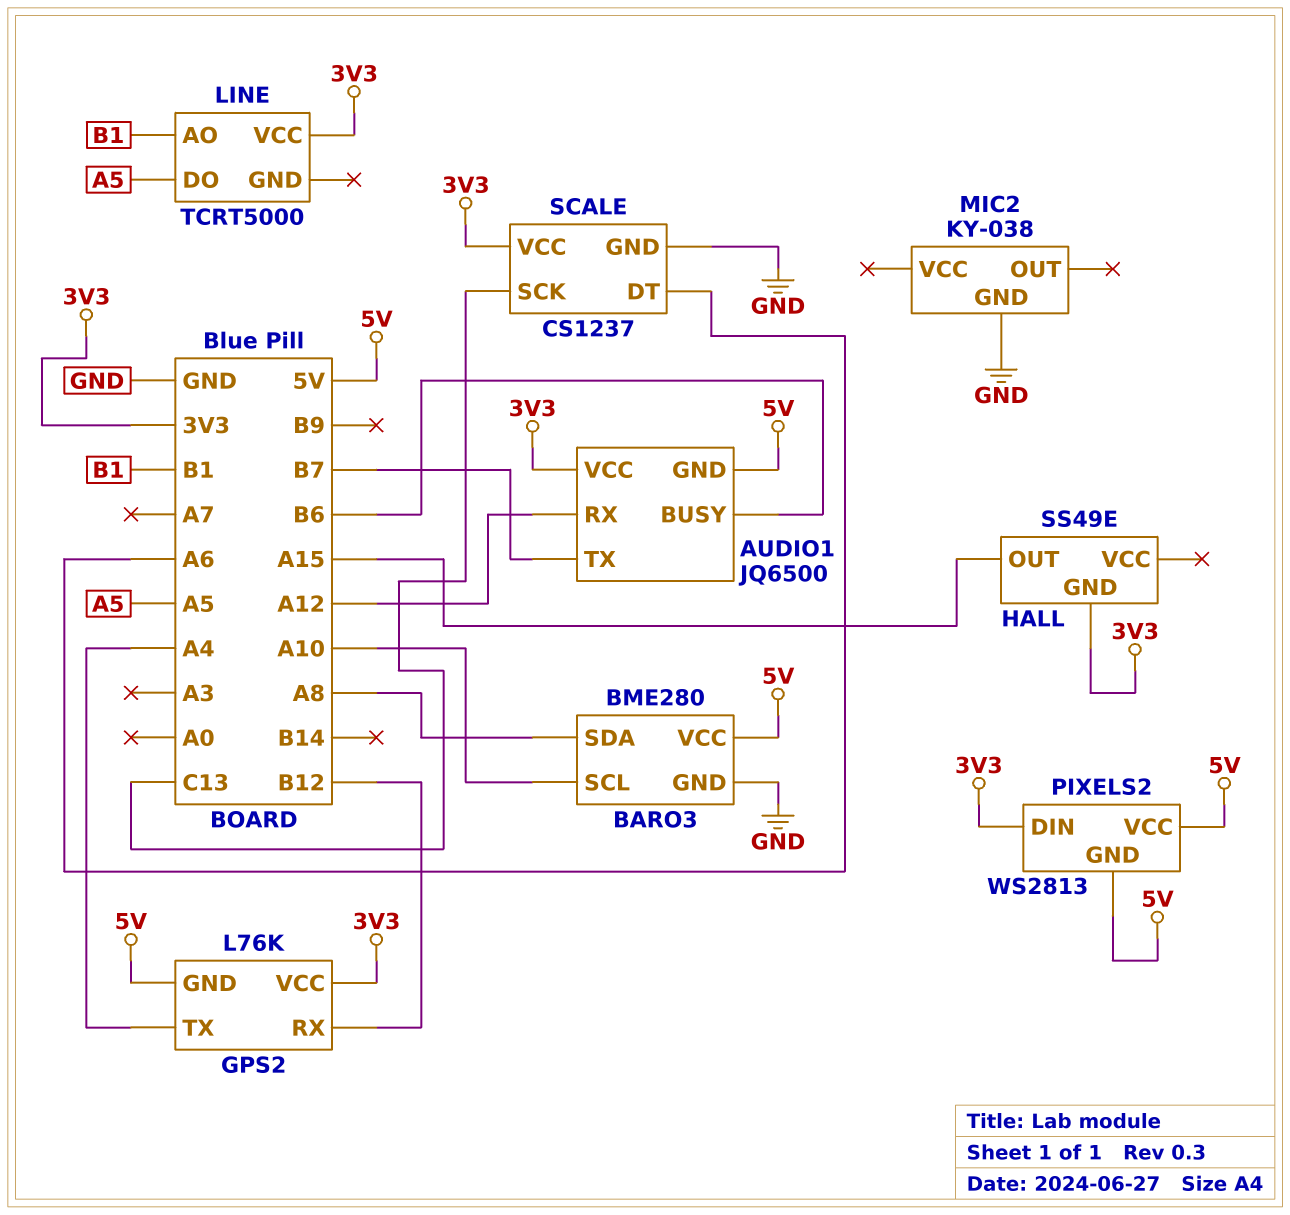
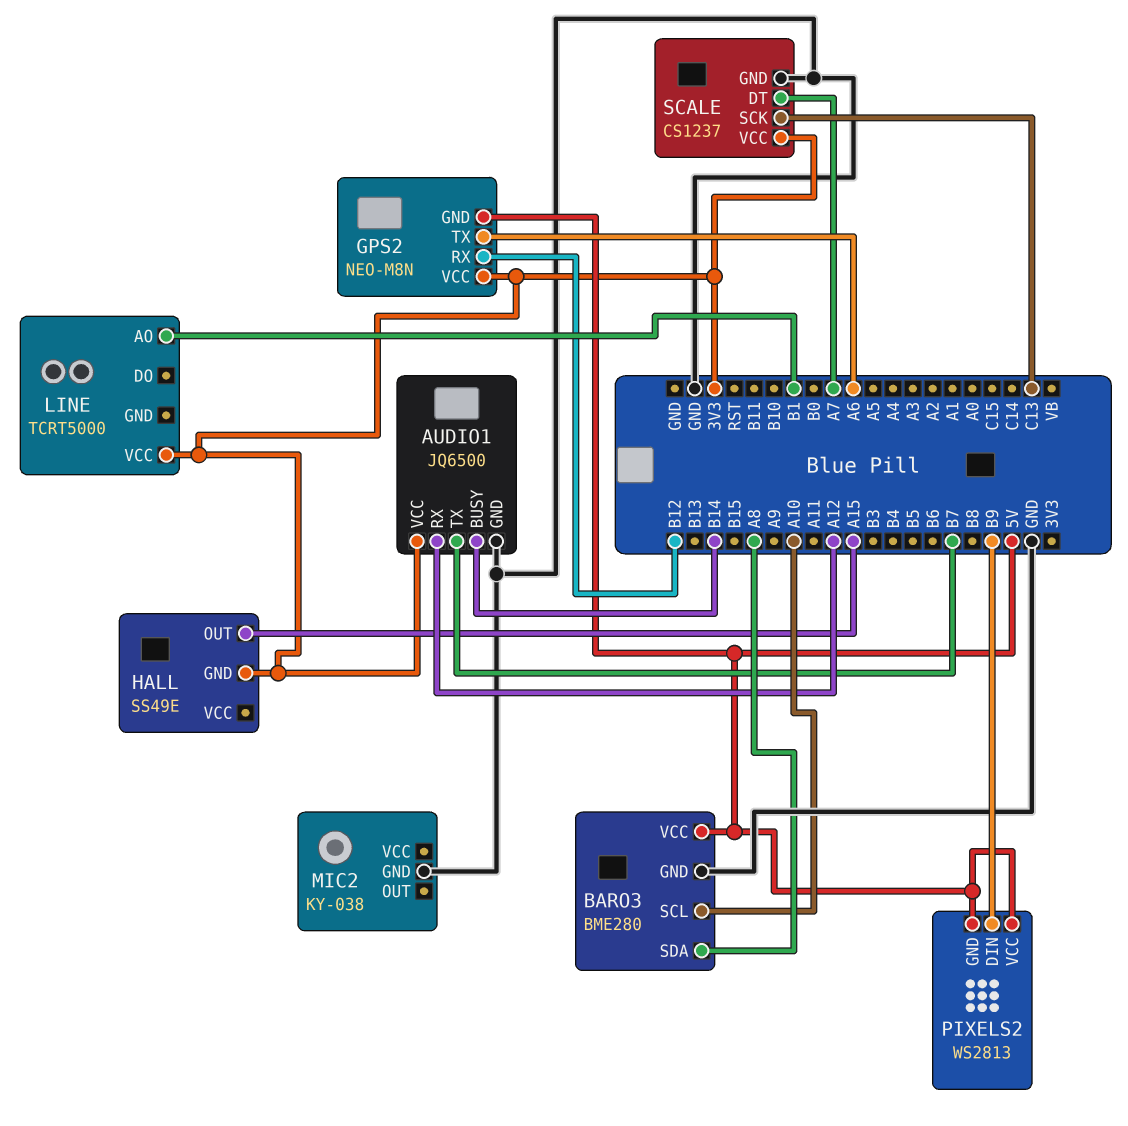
AUDIO1 pin BUSY: B6 -> B14
AUDIO1 pin GND: 5V -> GND
GPS2: L76K -> NEO-M8N
GPS2 pin TX: A4 -> A6
LINE pin DO: A5 -> none
PIXELS2 pin DIN: 3V3 -> B9
SCALE pin DT: A6 -> A7

